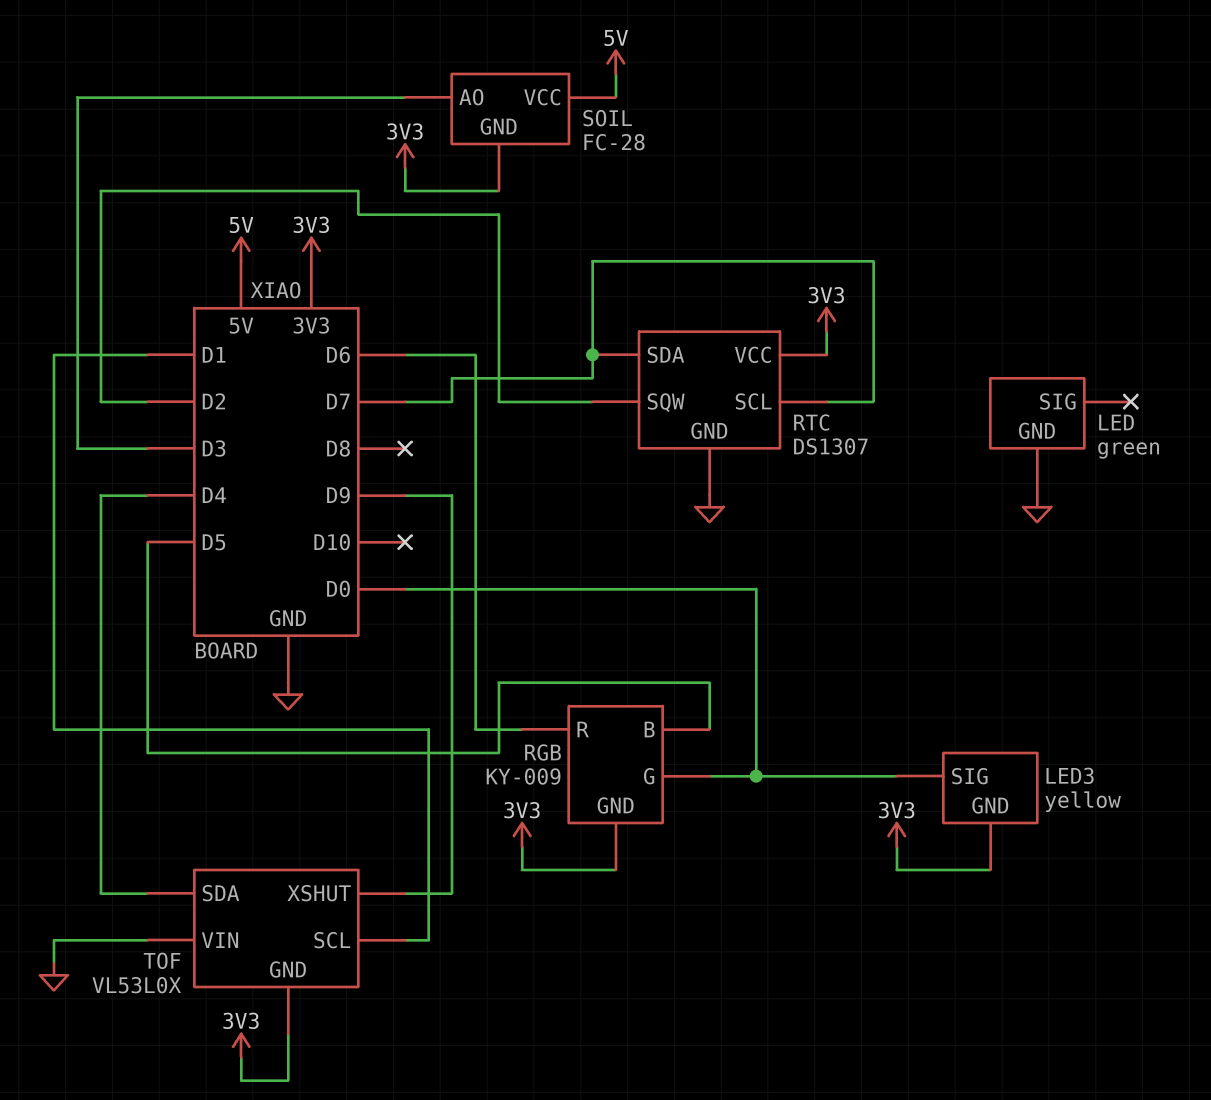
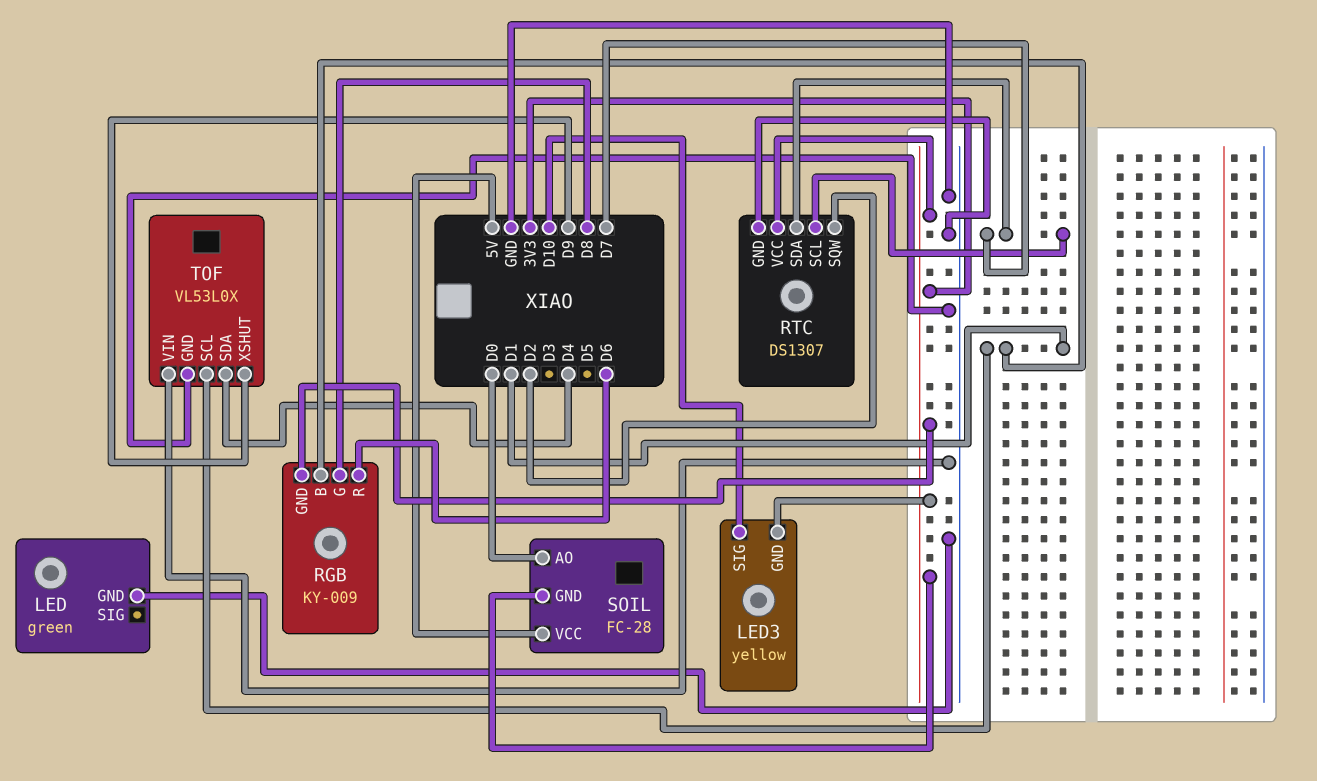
LED3 pin SIG: D0 -> D10
RGB pin B: D5 -> D1
RGB pin G: D0 -> D8
SOIL pin AO: D3 -> D0
TOF pin GND: 3V3 -> GND

